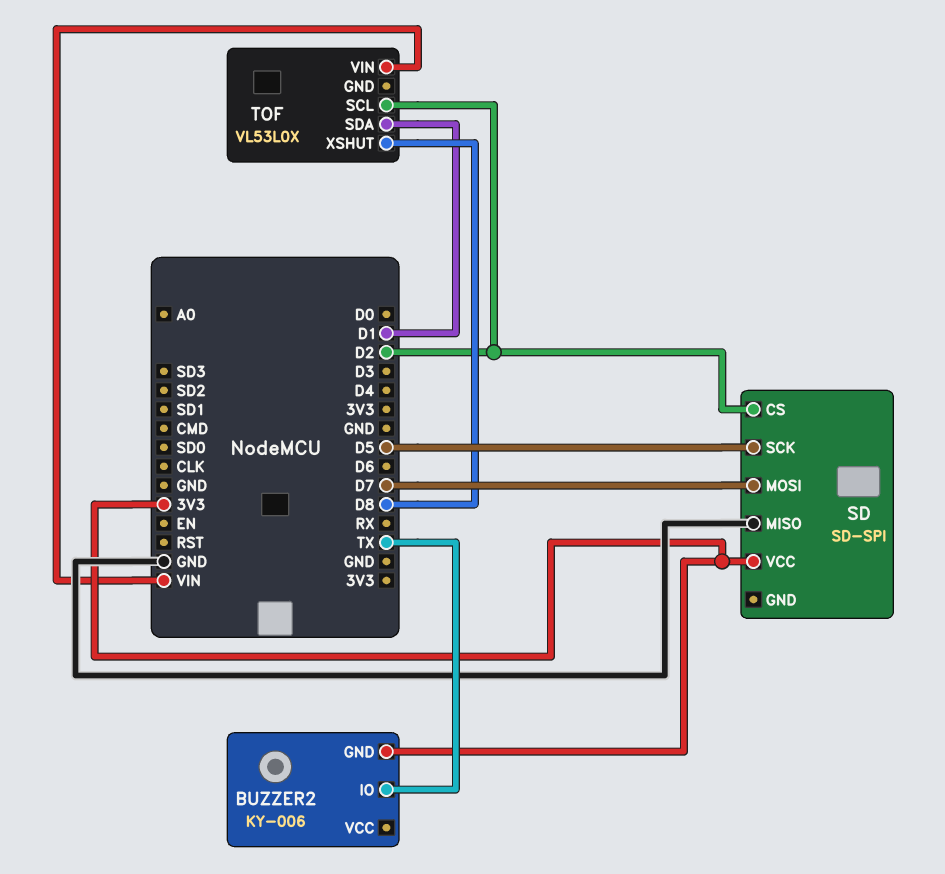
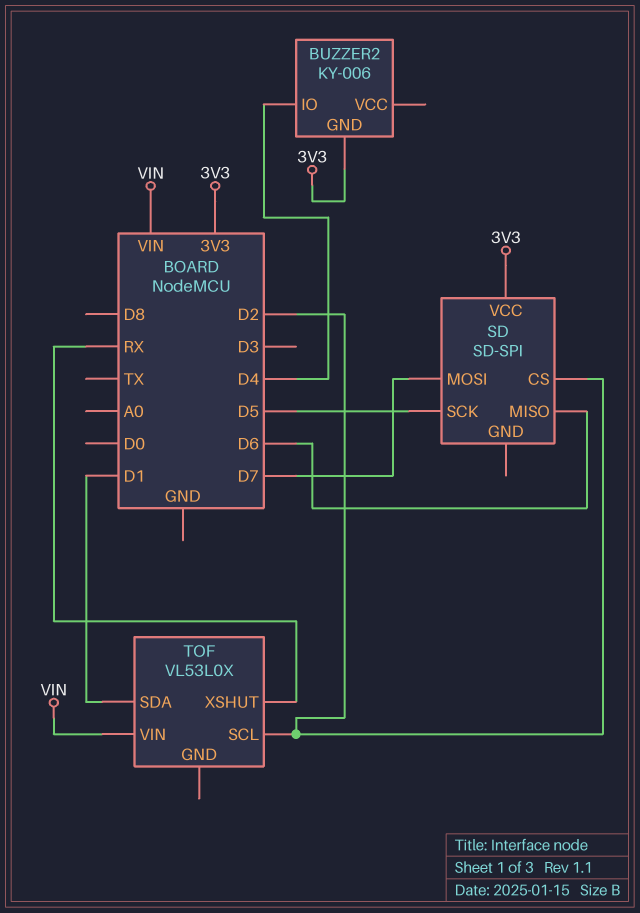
BUZZER2 pin IO: TX -> D4
SD pin MISO: GND -> D6
TOF pin XSHUT: D8 -> RX

